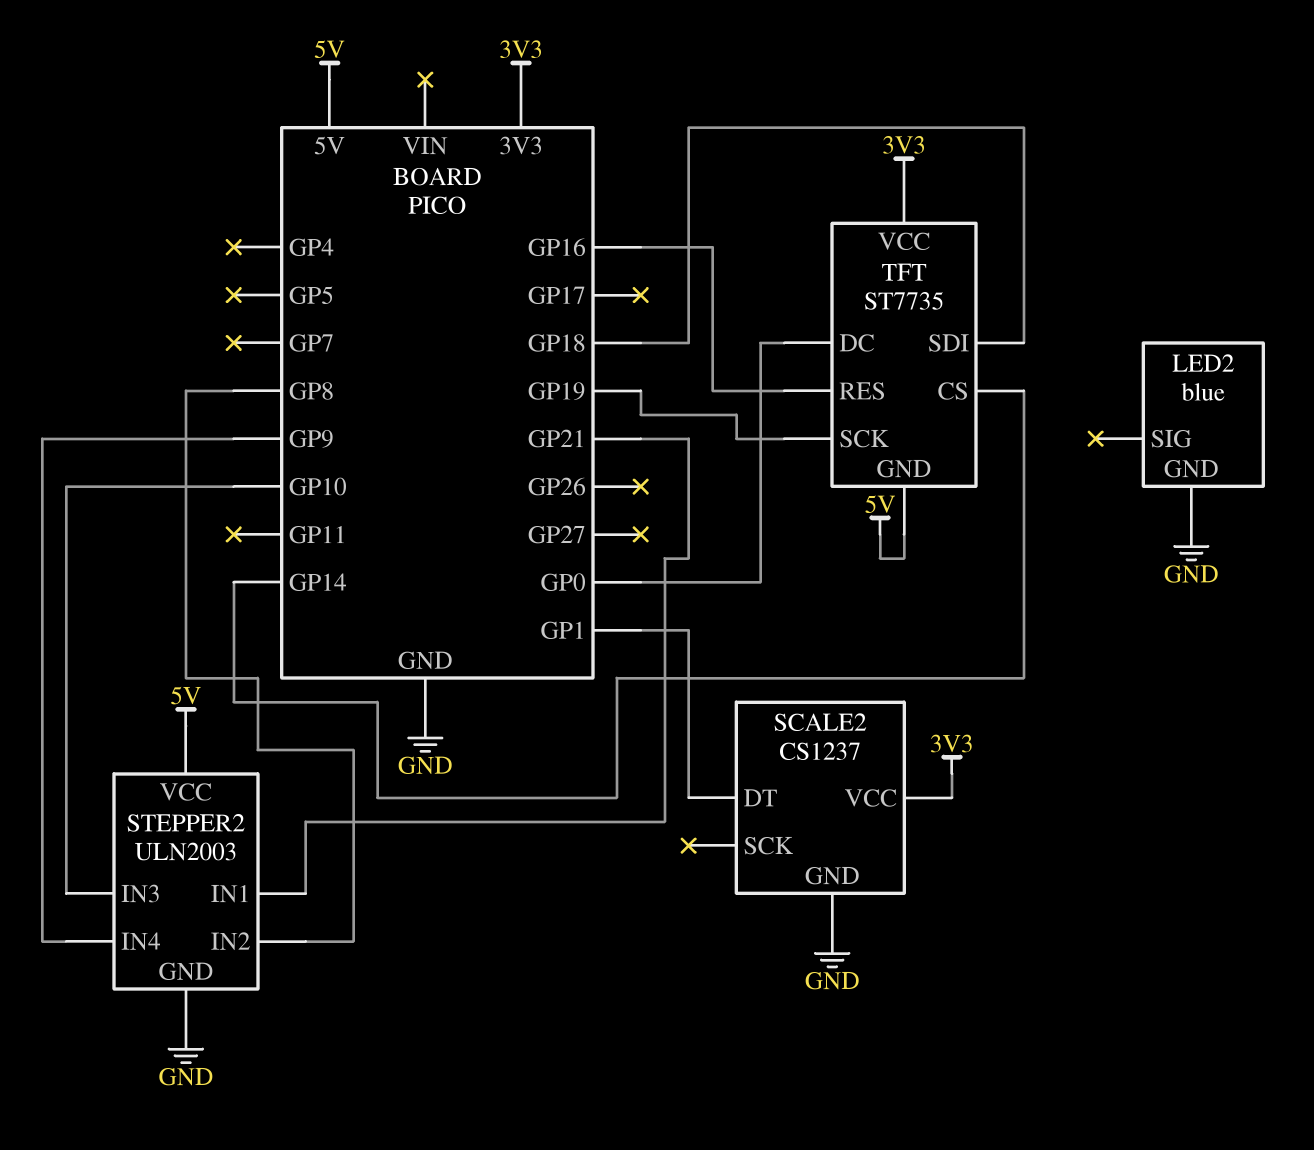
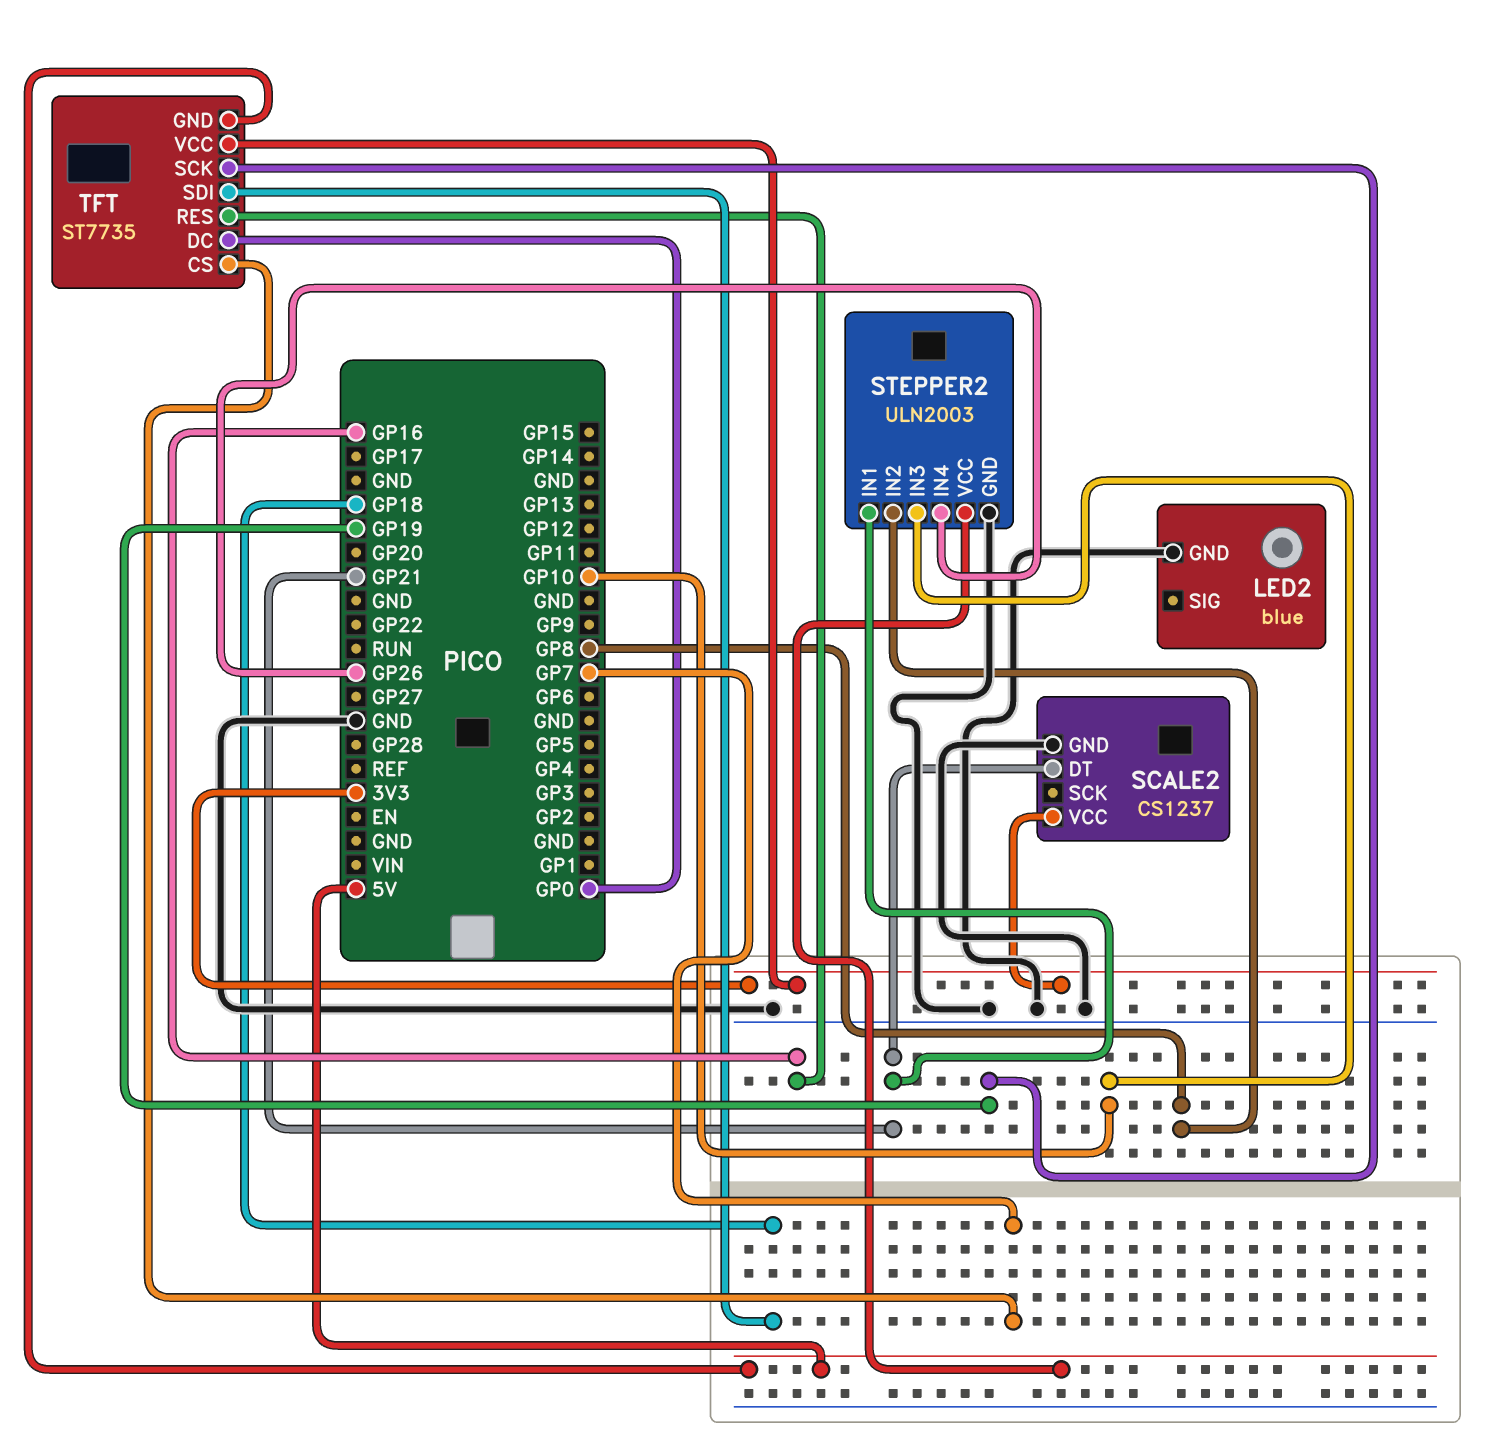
SCALE2 pin DT: GP1 -> GP21
STEPPER2 pin IN4: GP9 -> GP26
TFT pin CS: GP14 -> GP7

